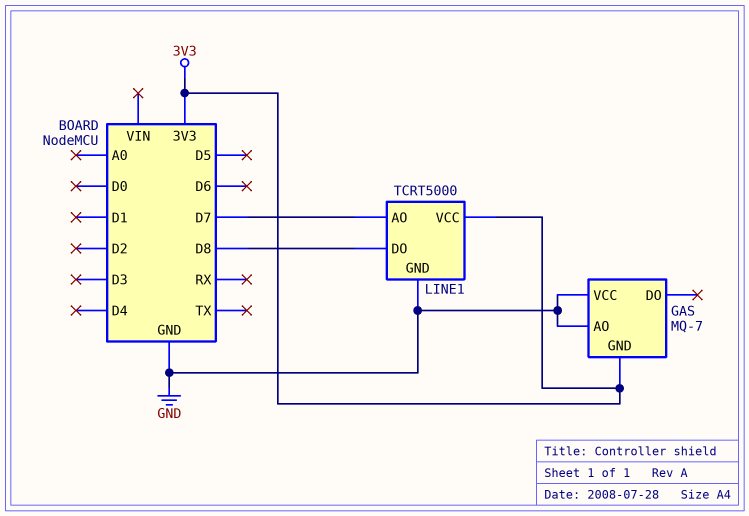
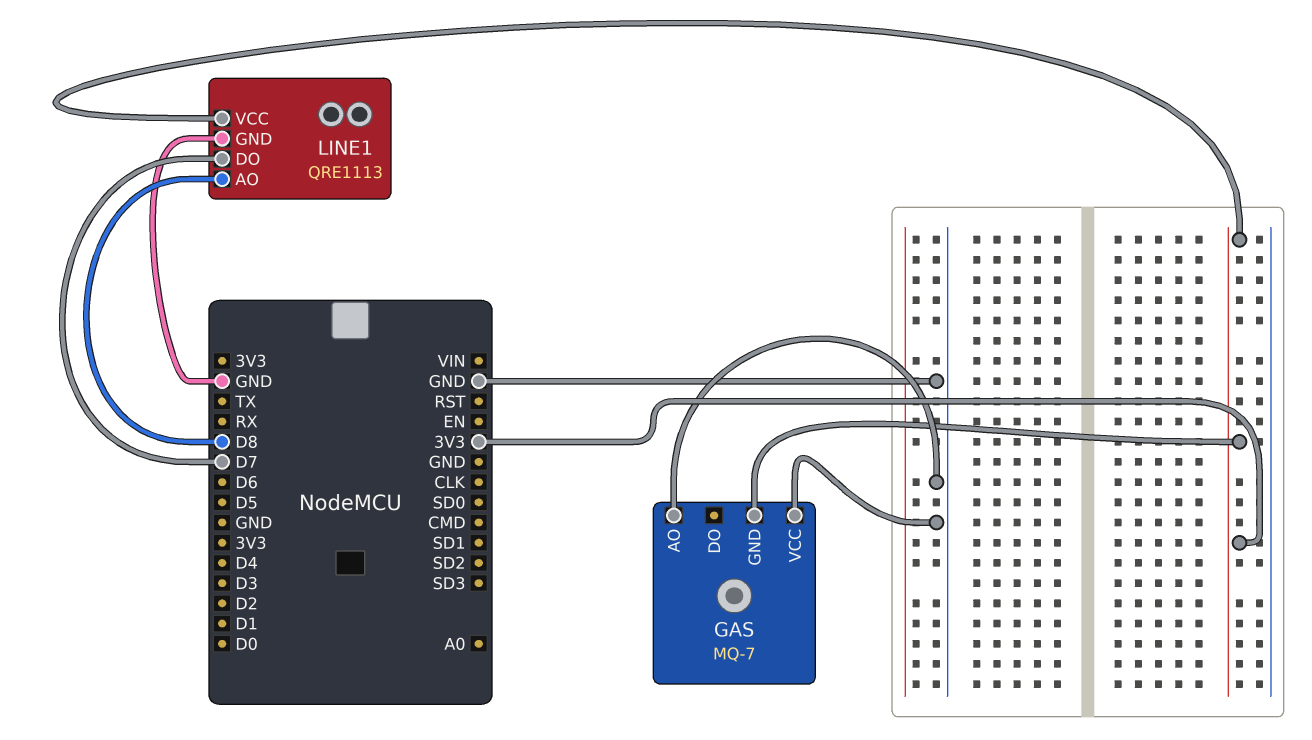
LINE1: TCRT5000 -> QRE1113
LINE1 pin AO: D7 -> D8
LINE1 pin DO: D8 -> D7

